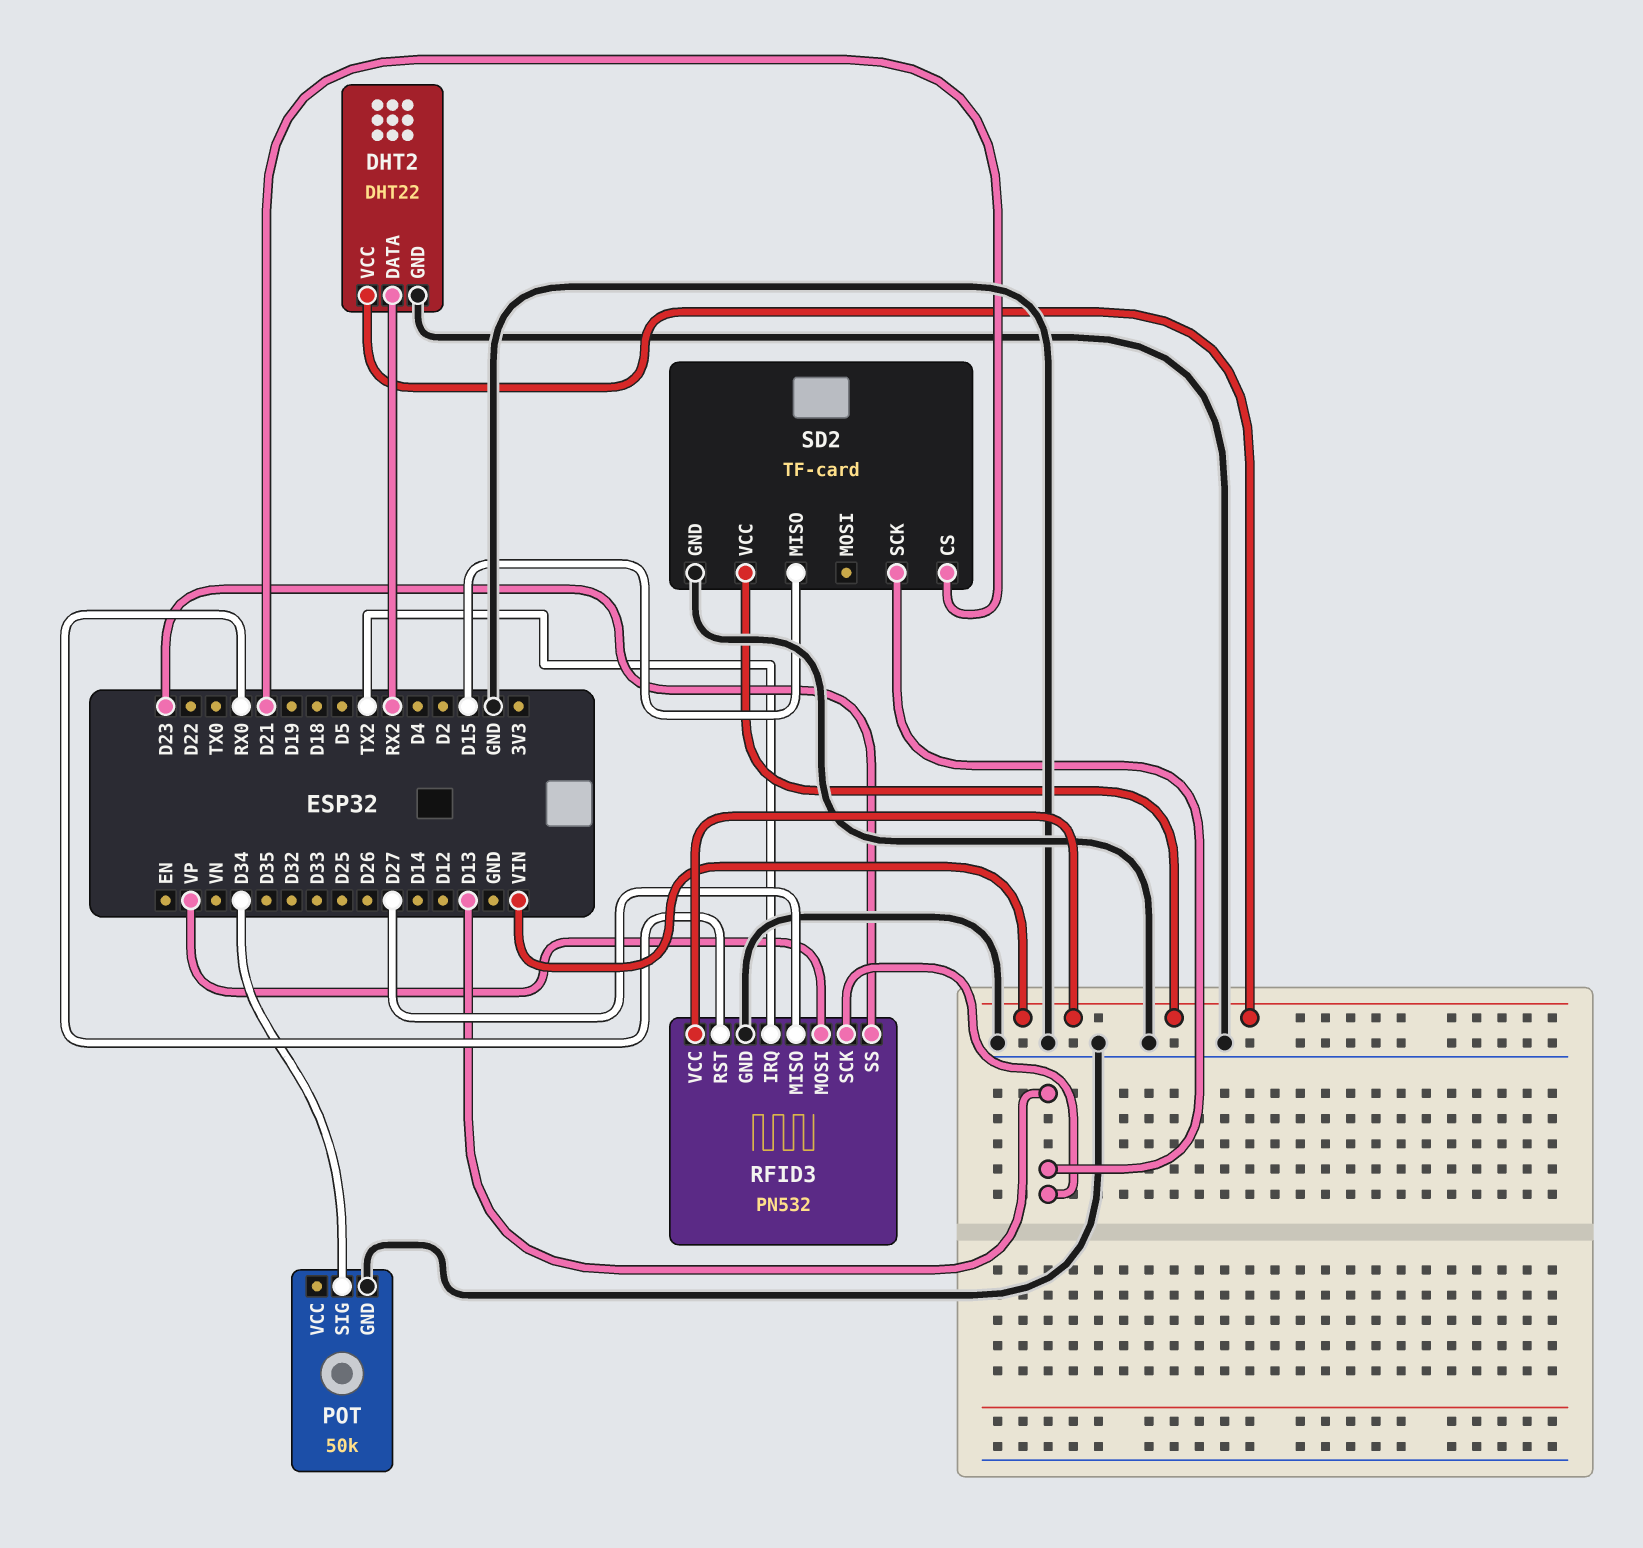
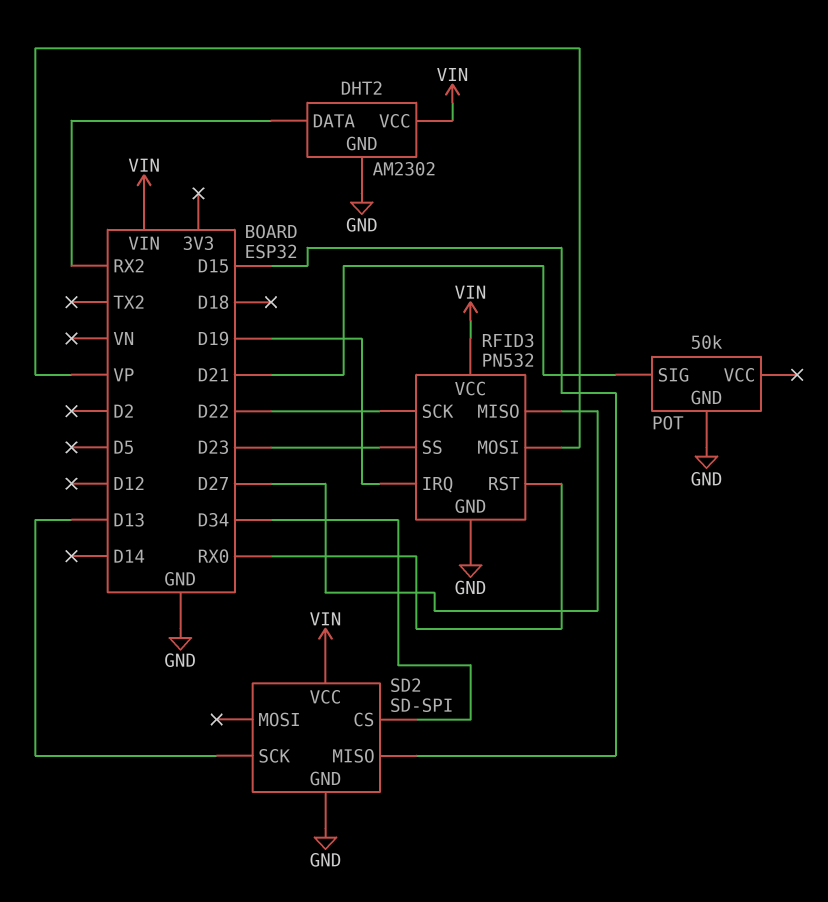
DHT2: DHT22 -> AM2302
POT pin SIG: D34 -> D21
RFID3 pin IRQ: TX2 -> D19
RFID3 pin SCK: D13 -> D22
SD2: TF-card -> SD-SPI
SD2 pin CS: D21 -> D34

